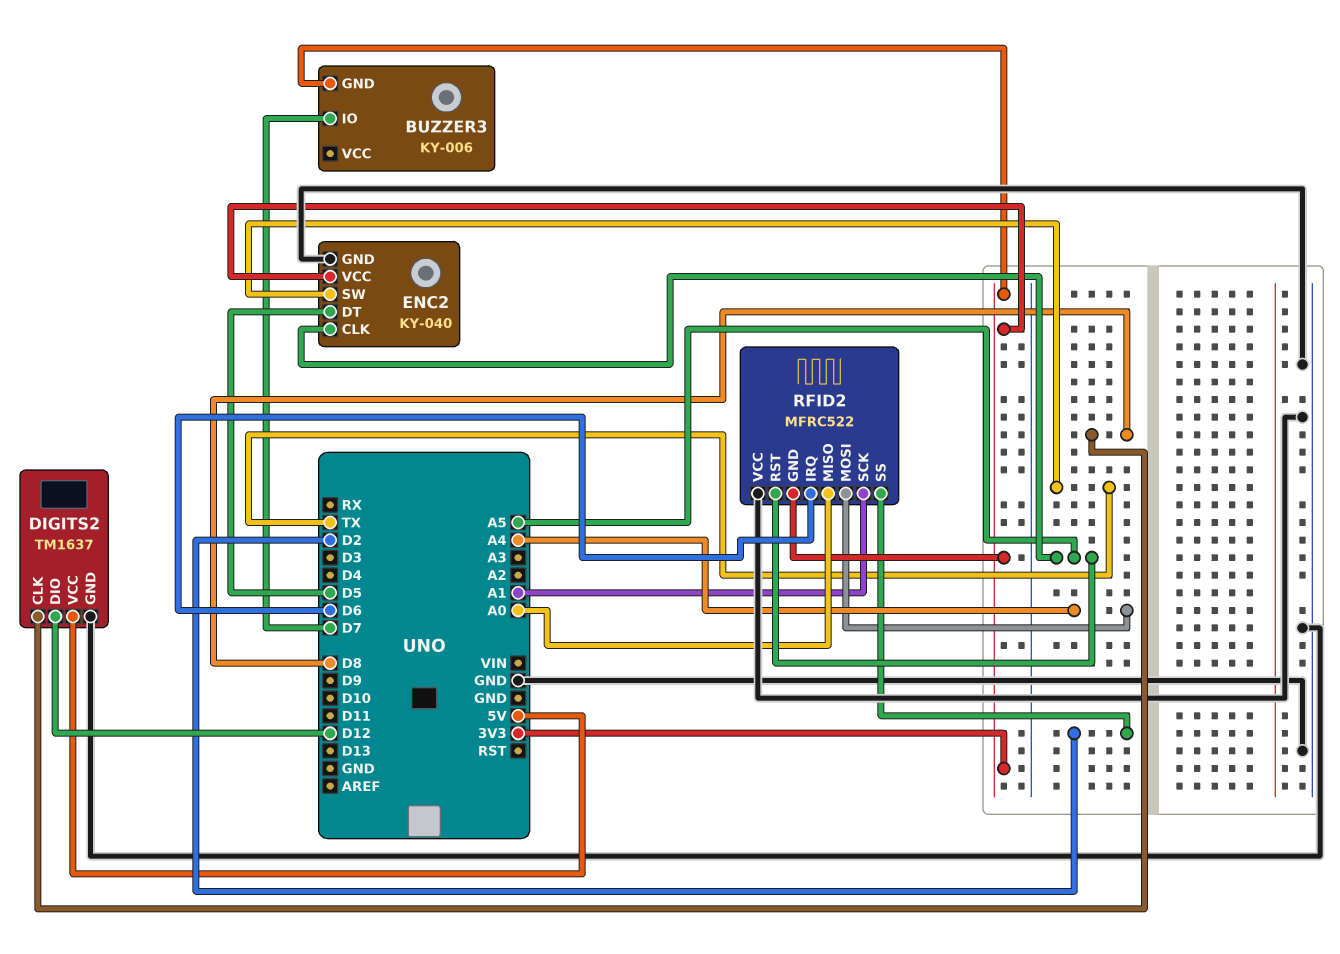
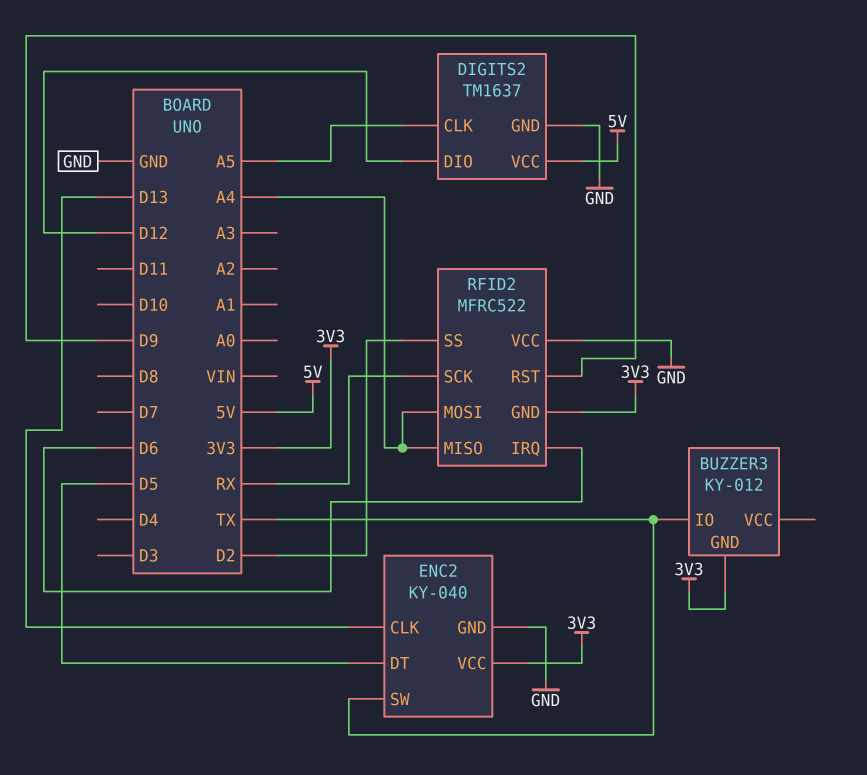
BUZZER3: KY-006 -> KY-012
BUZZER3 pin IO: D7 -> TX
DIGITS2 pin CLK: D8 -> A5
ENC2 pin CLK: A5 -> D13
RFID2 pin MISO: A0 -> A4
RFID2 pin RST: A5 -> D9
RFID2 pin SCK: A1 -> RX

